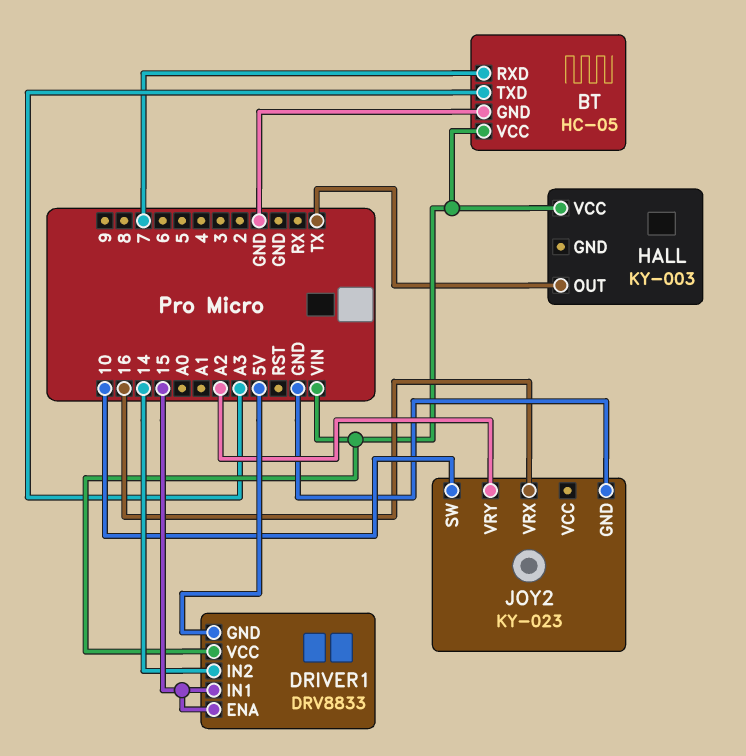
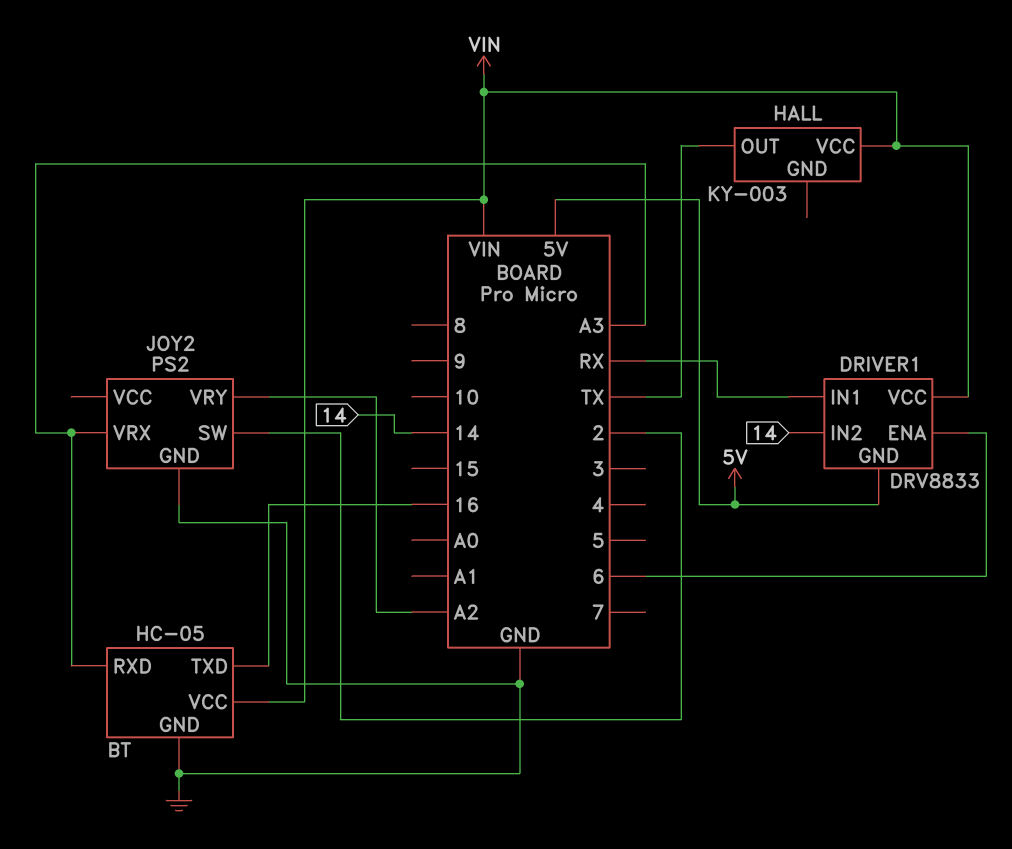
BT pin RXD: 7 -> A3
BT pin TXD: A3 -> 16
DRIVER1 pin ENA: 15 -> 6
DRIVER1 pin IN1: 15 -> RX
JOY2: KY-023 -> PS2
JOY2 pin SW: 10 -> 2
JOY2 pin VRX: 16 -> A3

